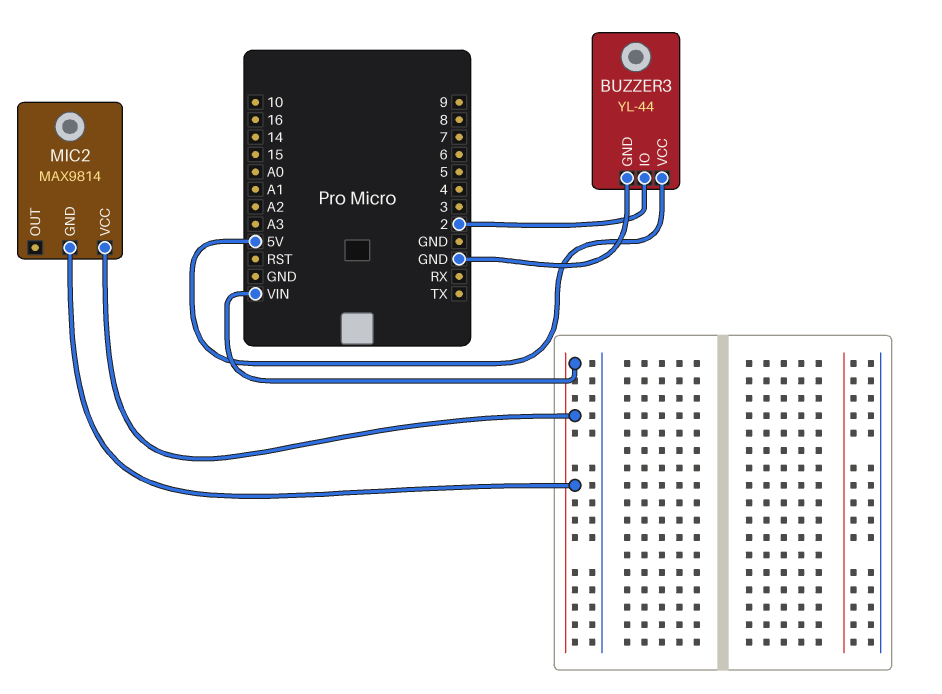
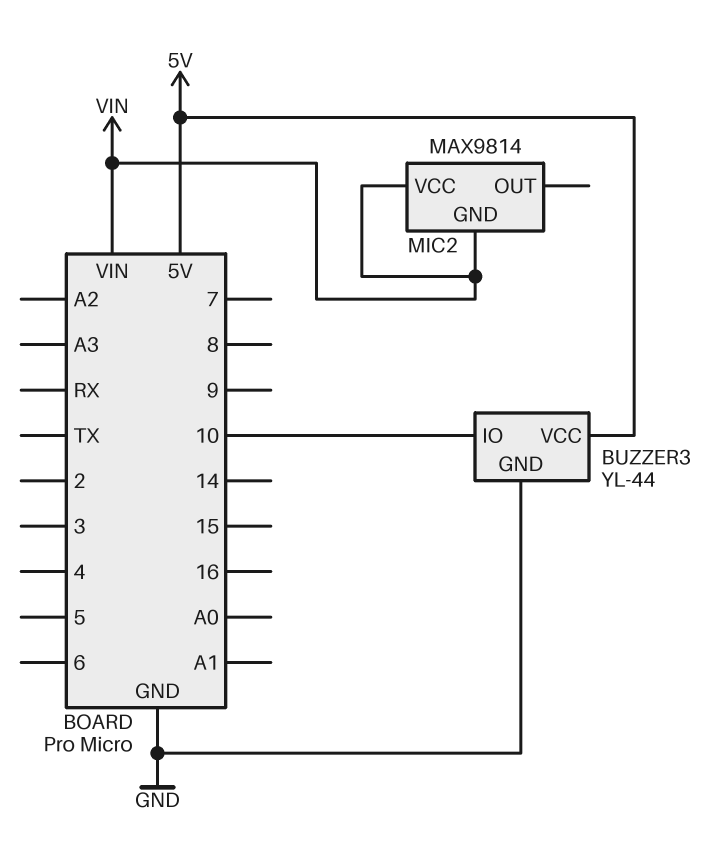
BUZZER3 pin IO: 2 -> 10

